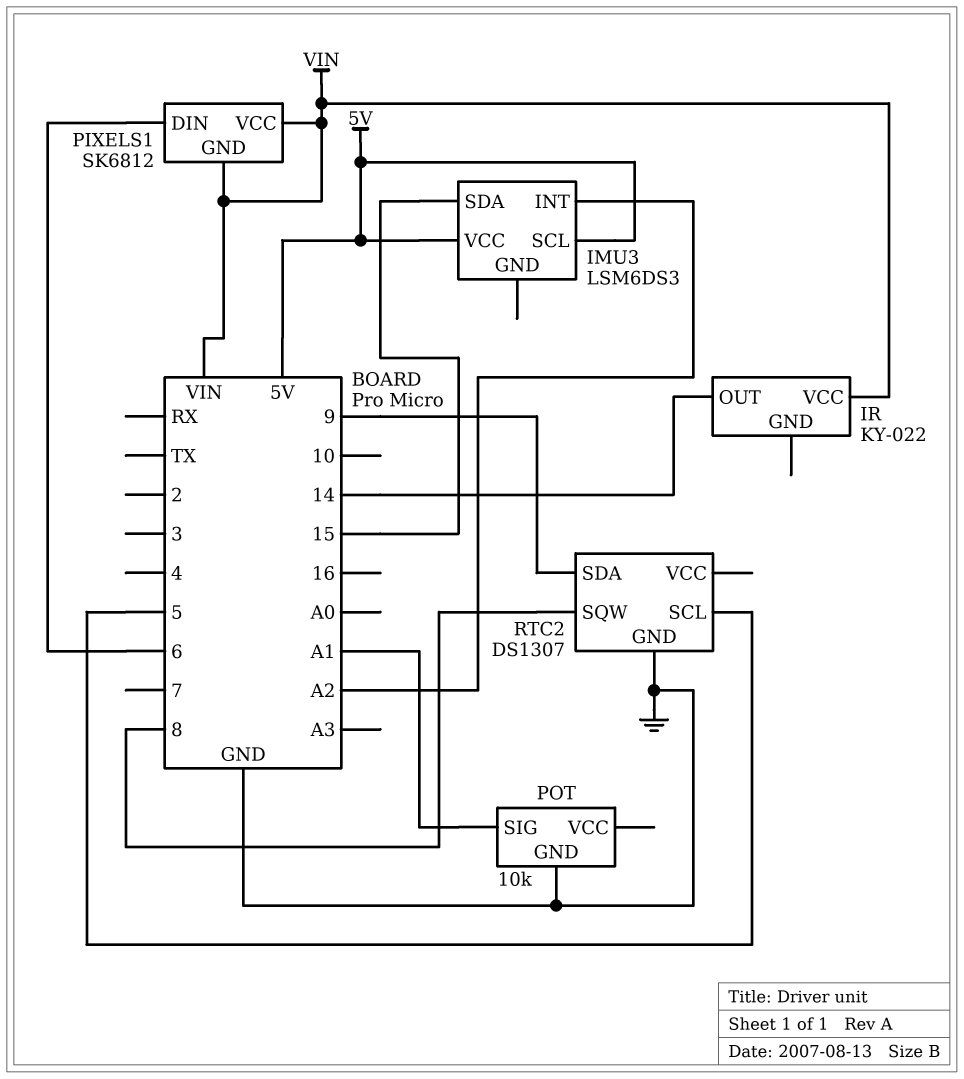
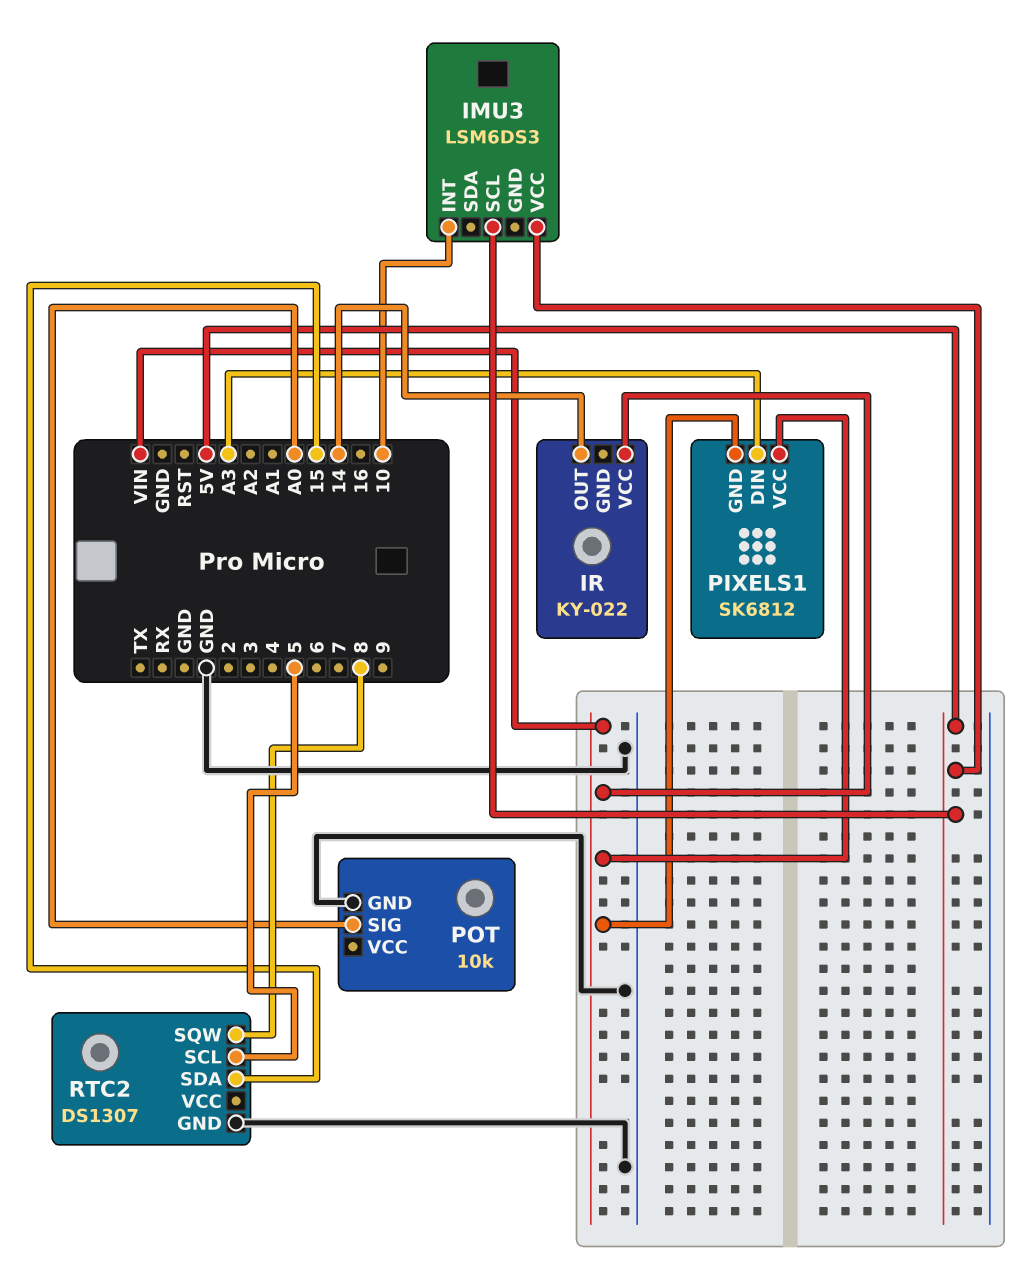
IMU3 pin INT: A2 -> 10
IMU3 pin SDA: 15 -> none
PIXELS1 pin DIN: 6 -> A3
POT pin SIG: A1 -> A0
RTC2 pin SDA: 9 -> 15

